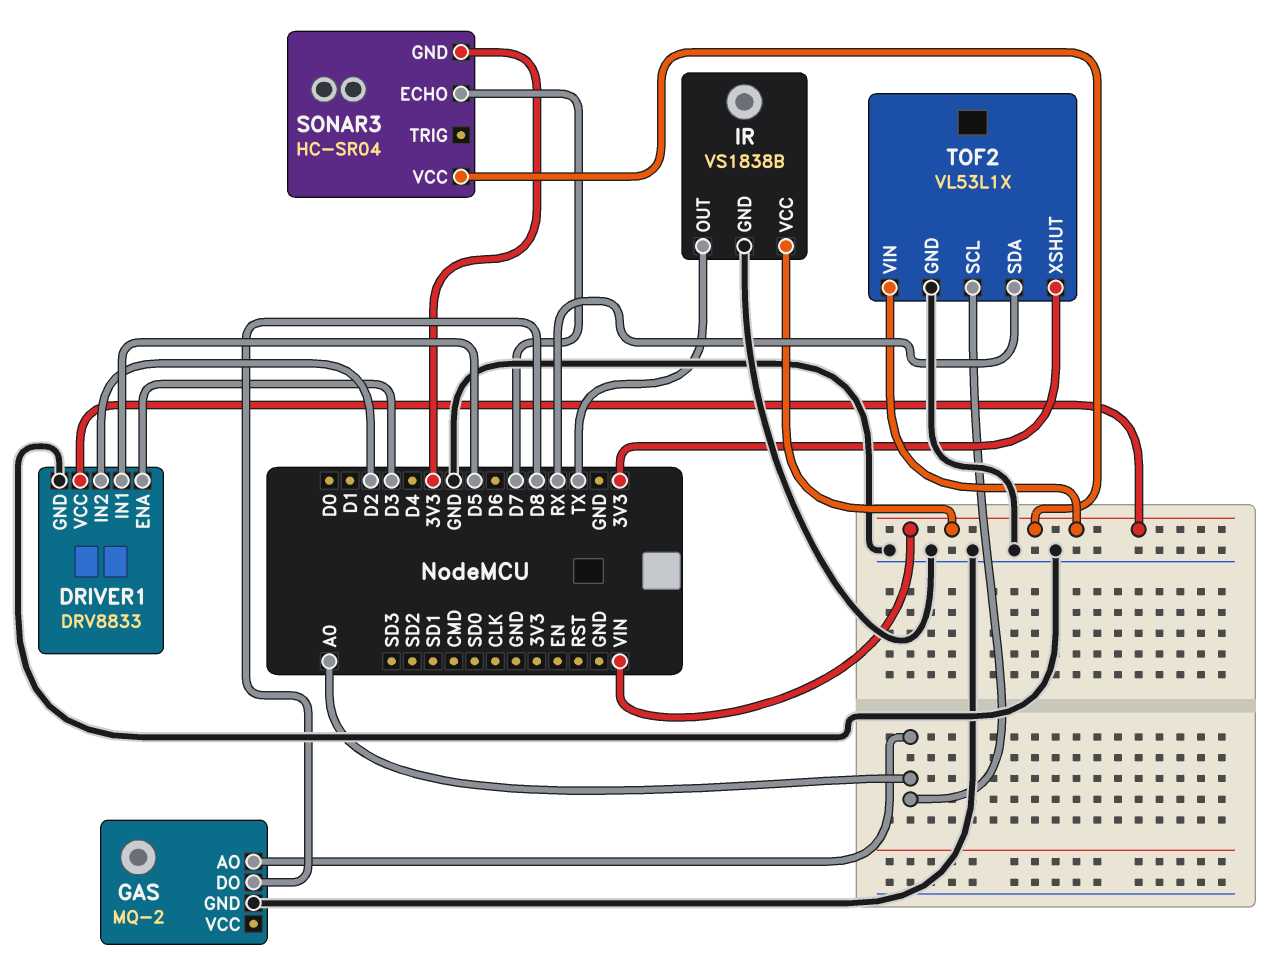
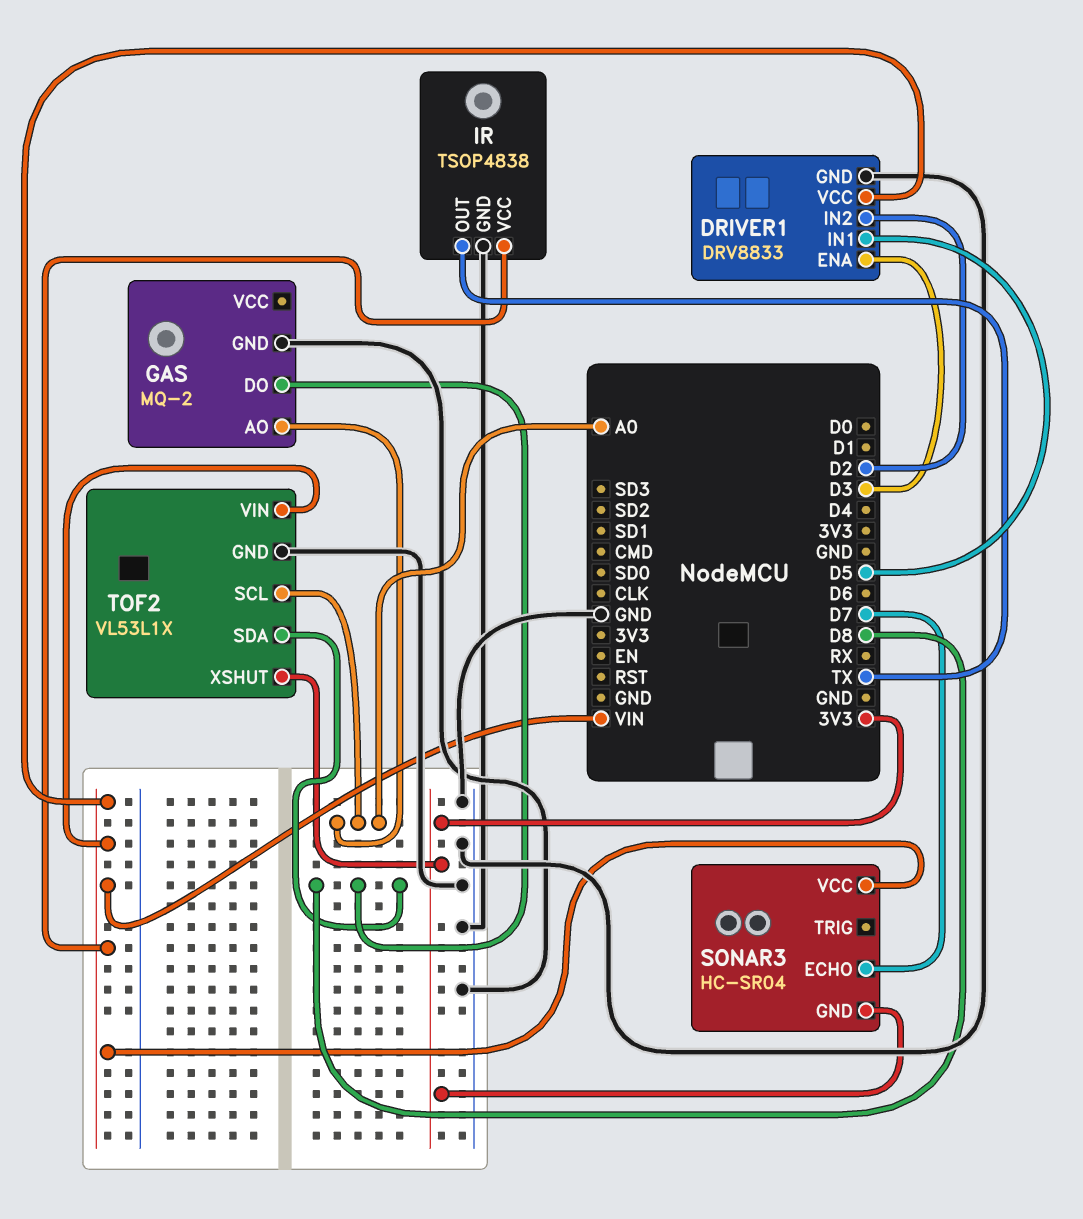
IR: VS1838B -> TSOP4838
TOF2 pin SDA: RX -> D8

